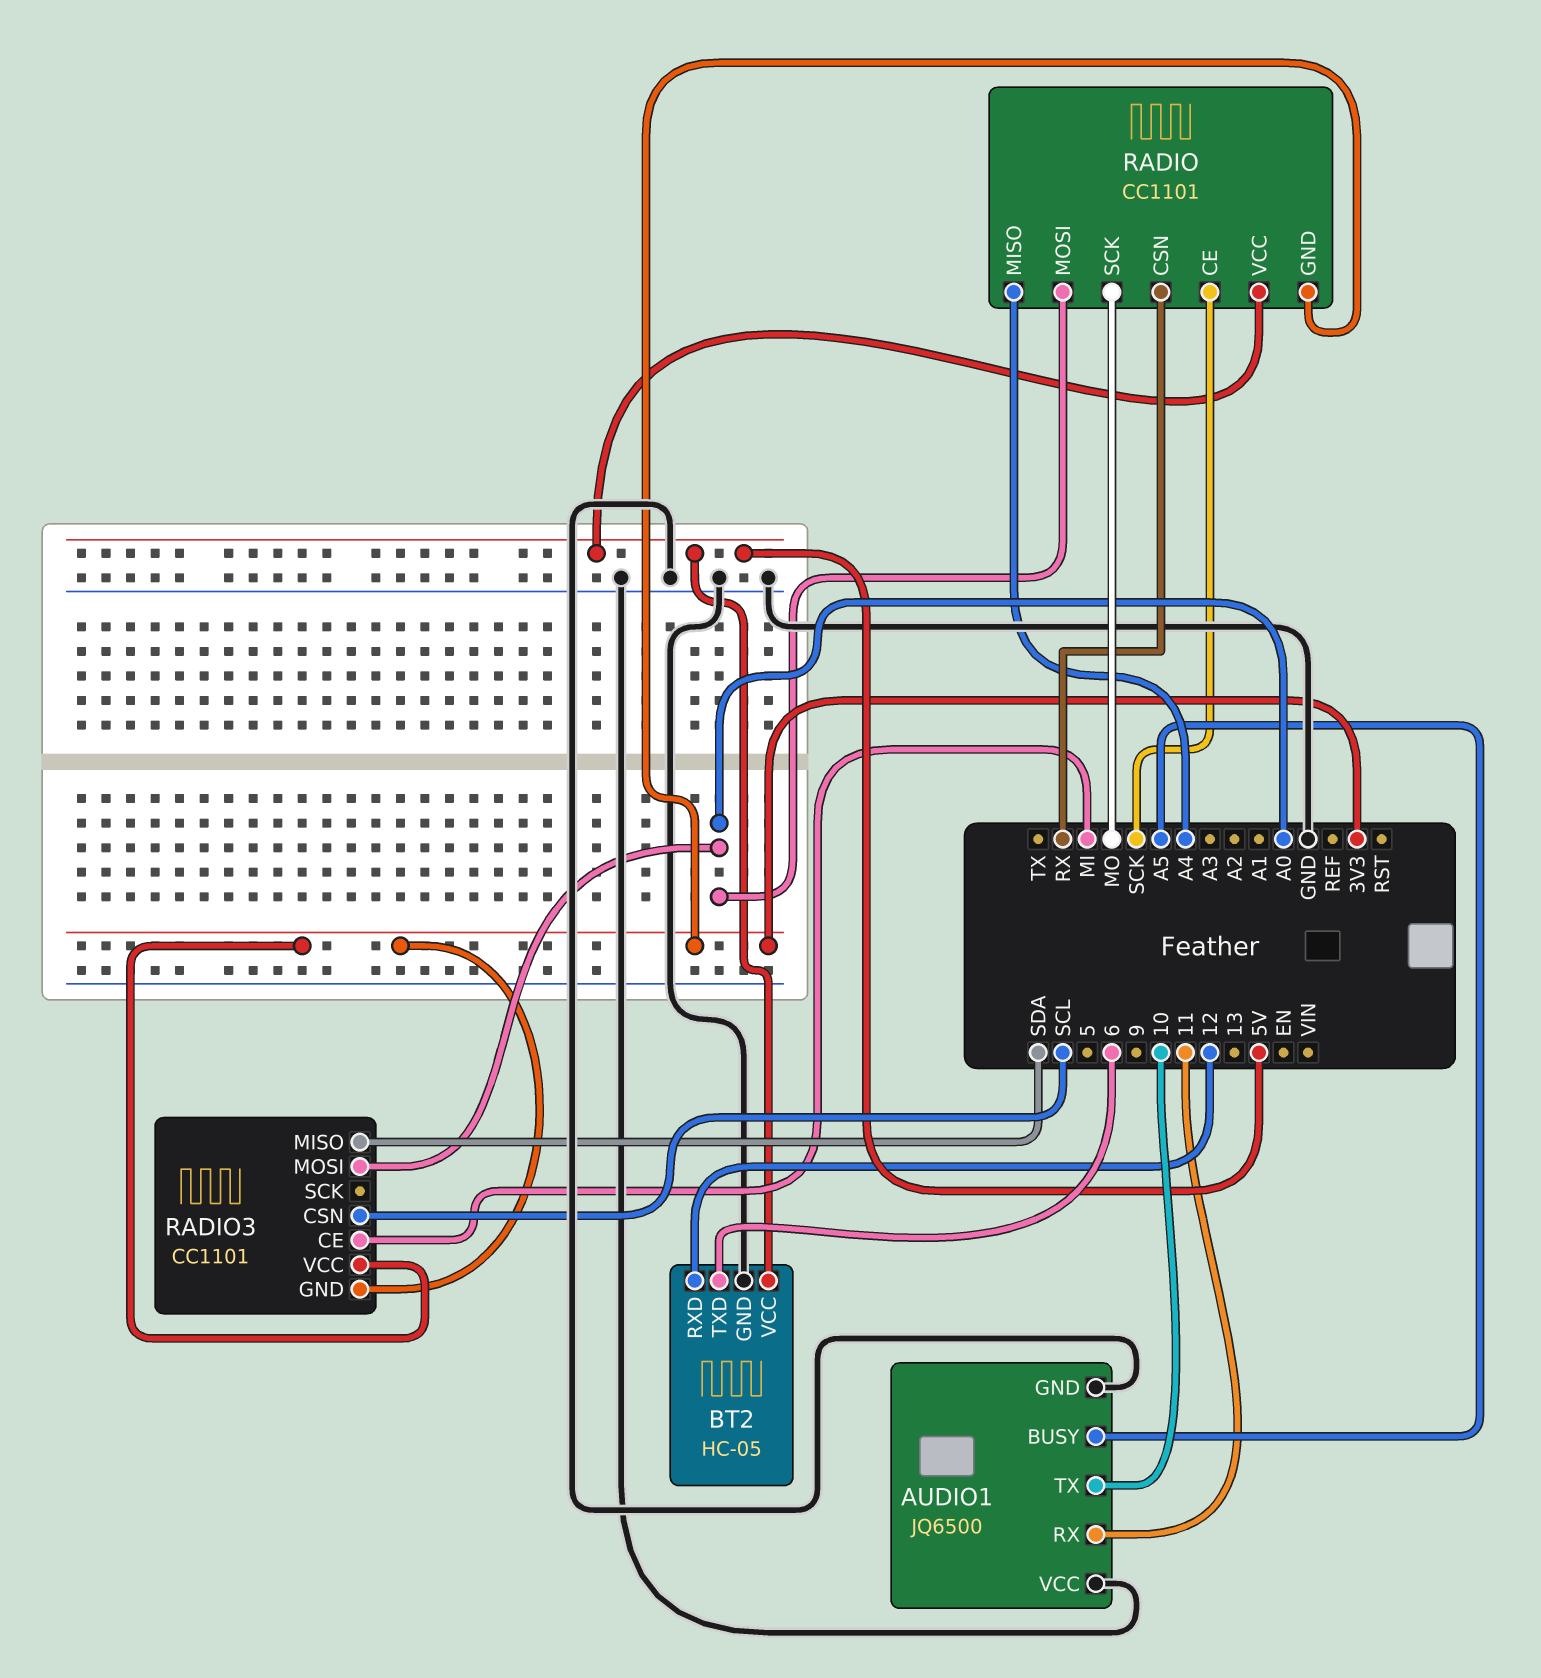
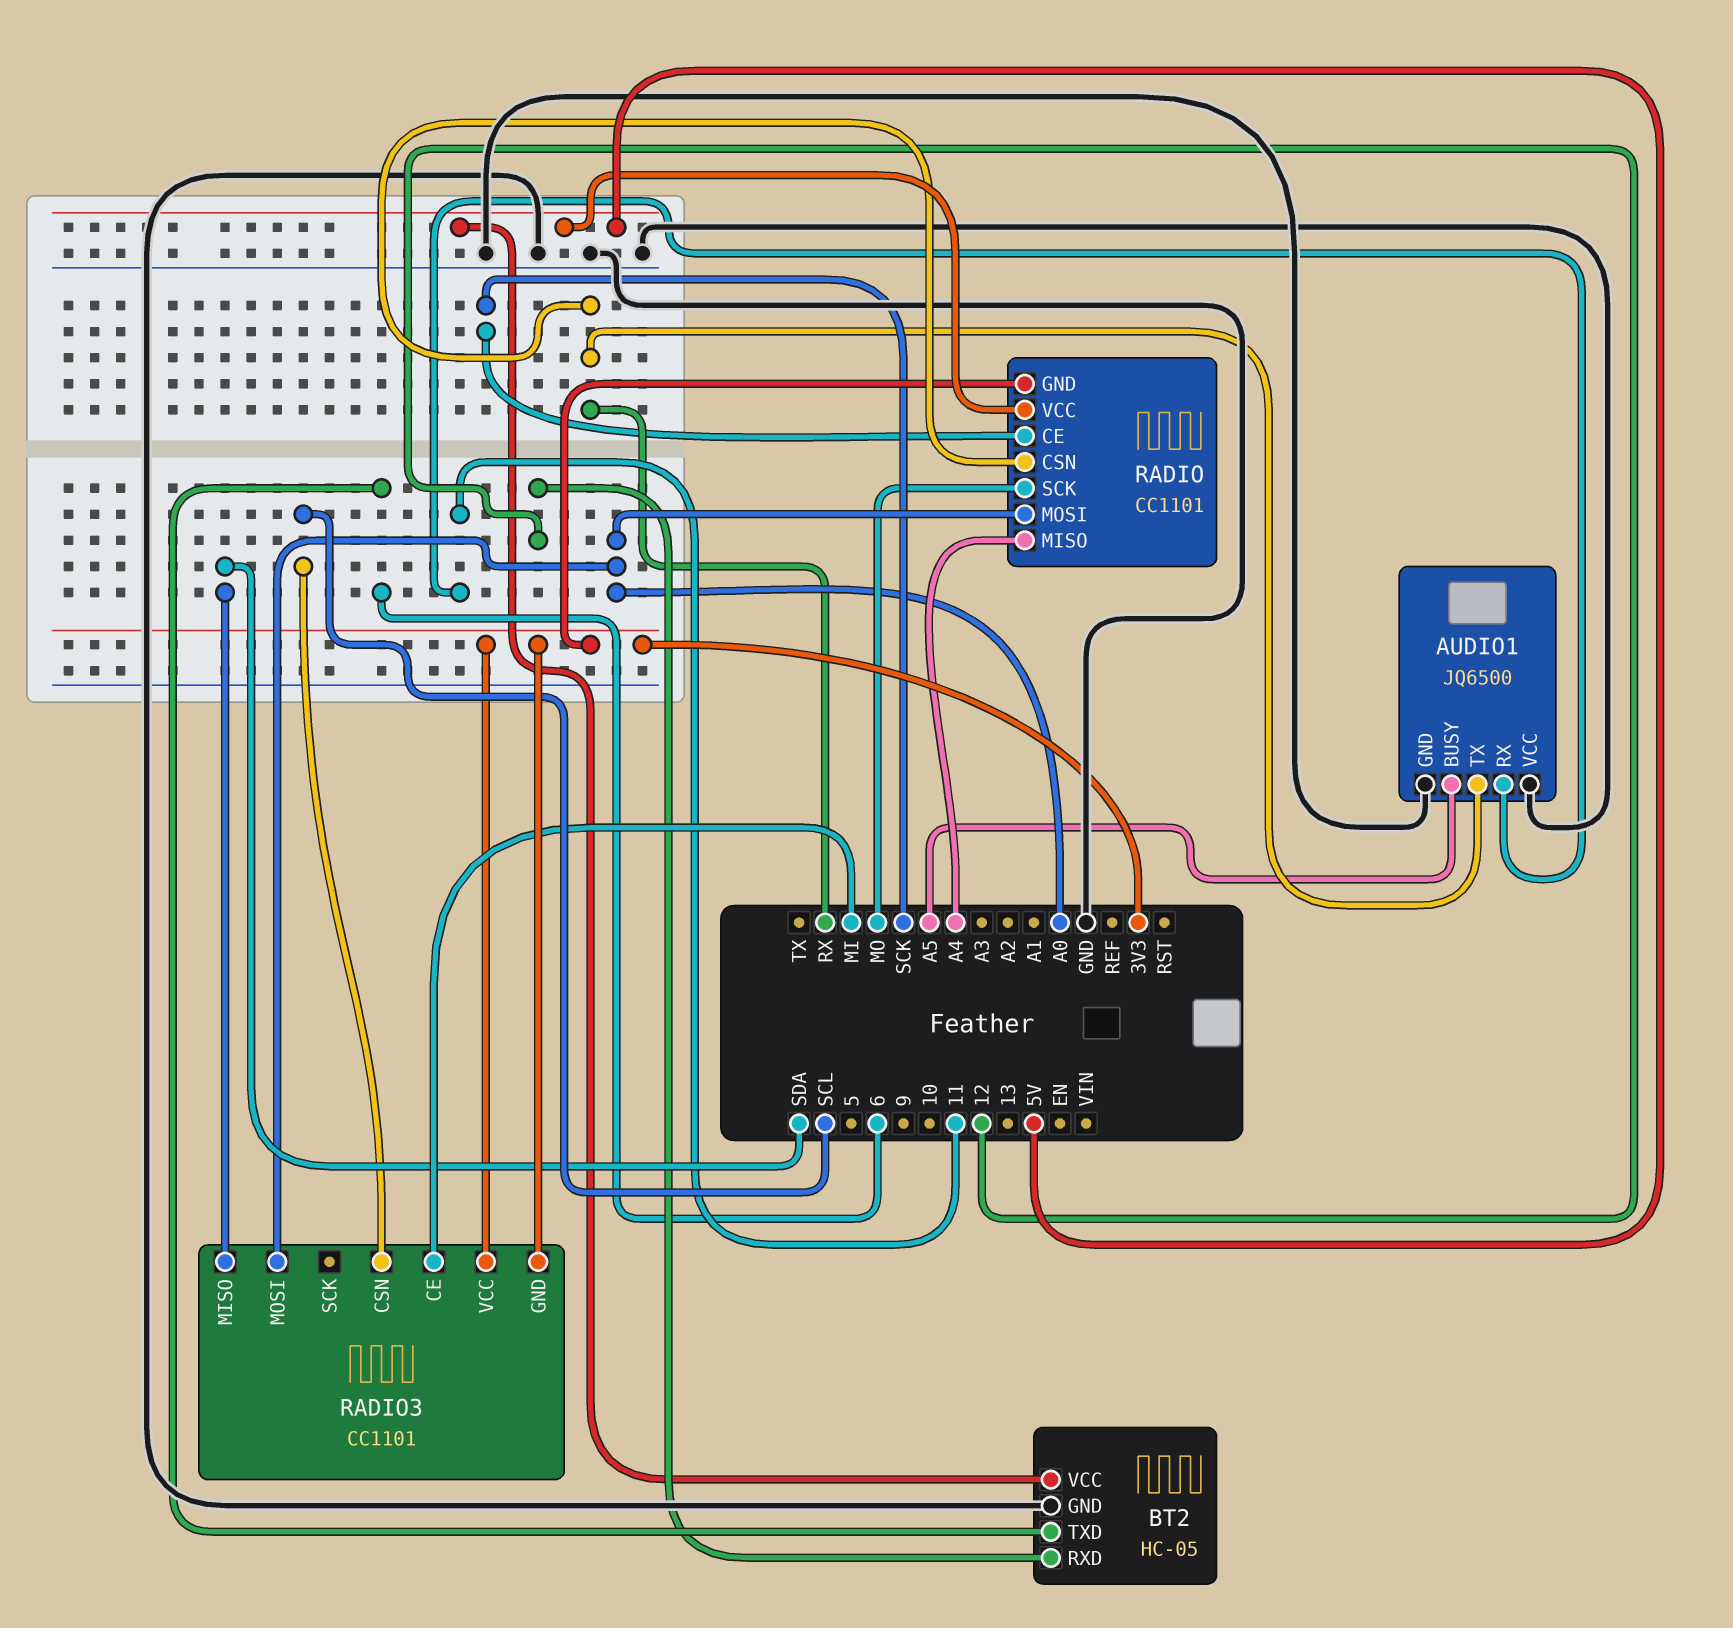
AUDIO1 pin TX: 10 -> RX

